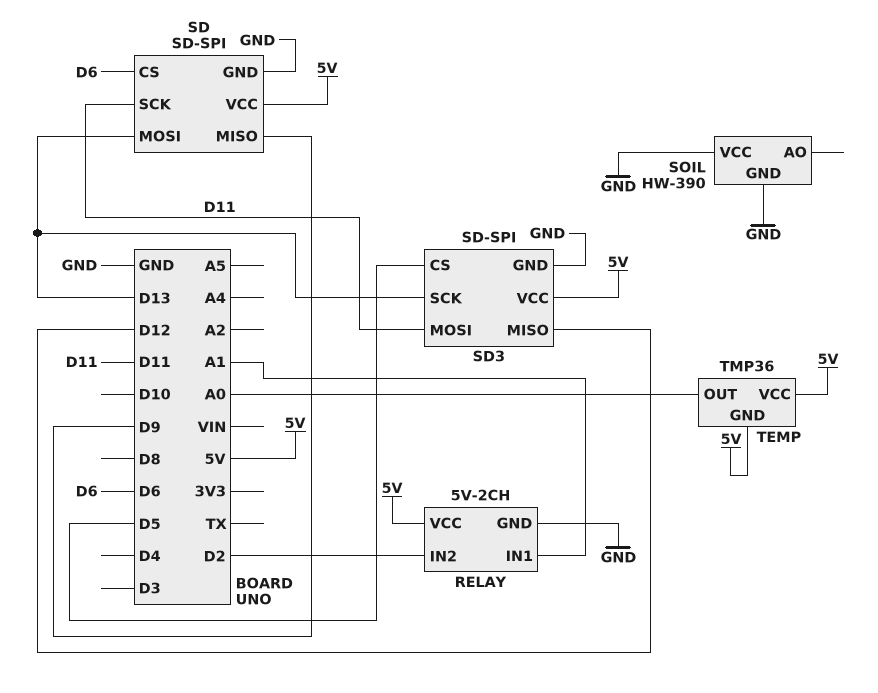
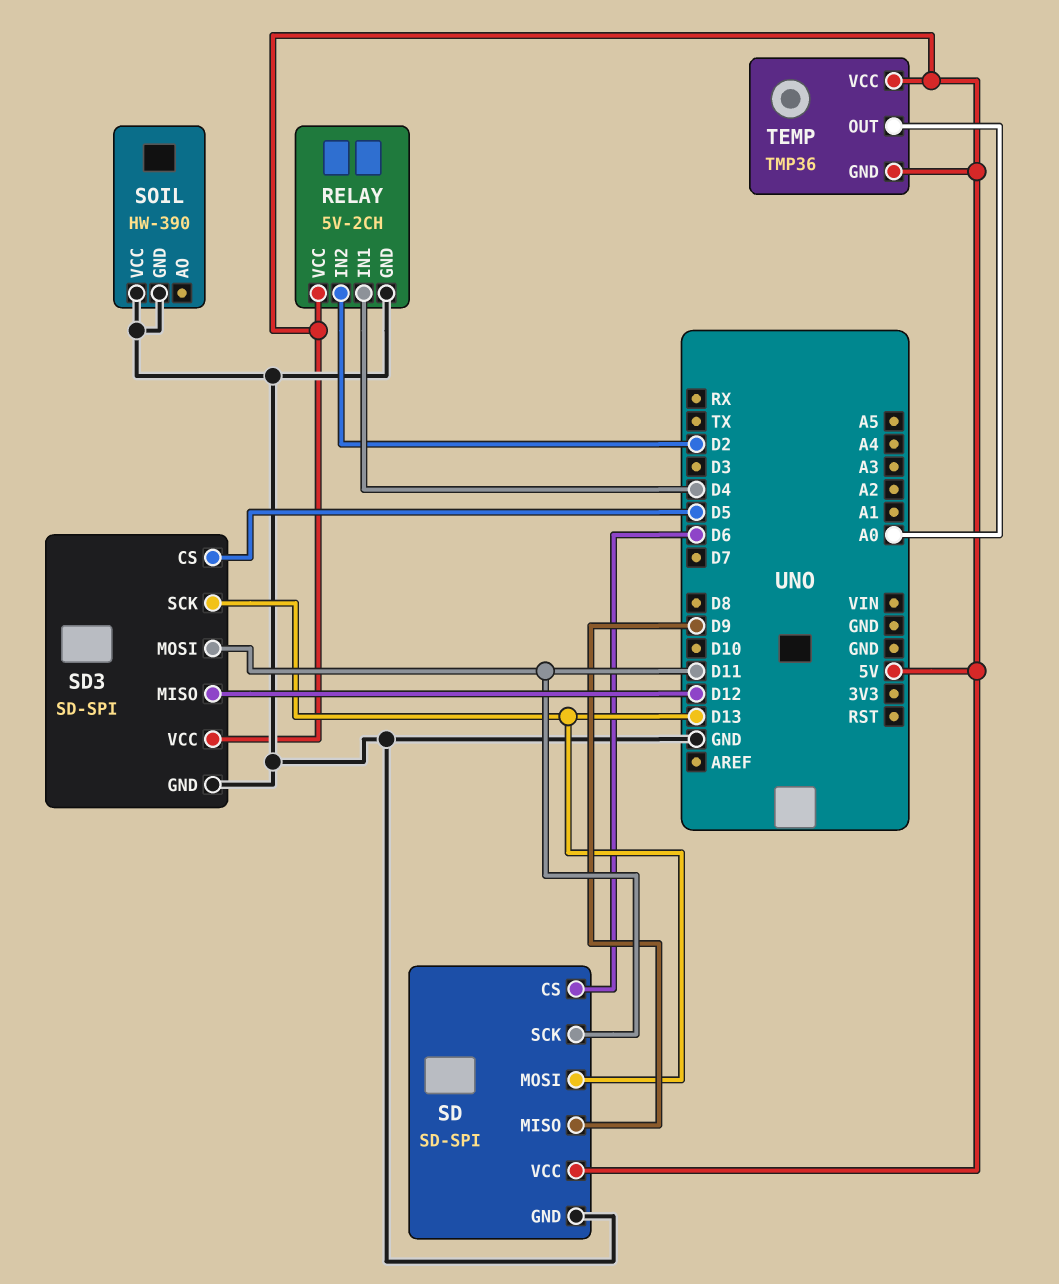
RELAY pin IN1: A1 -> D4

